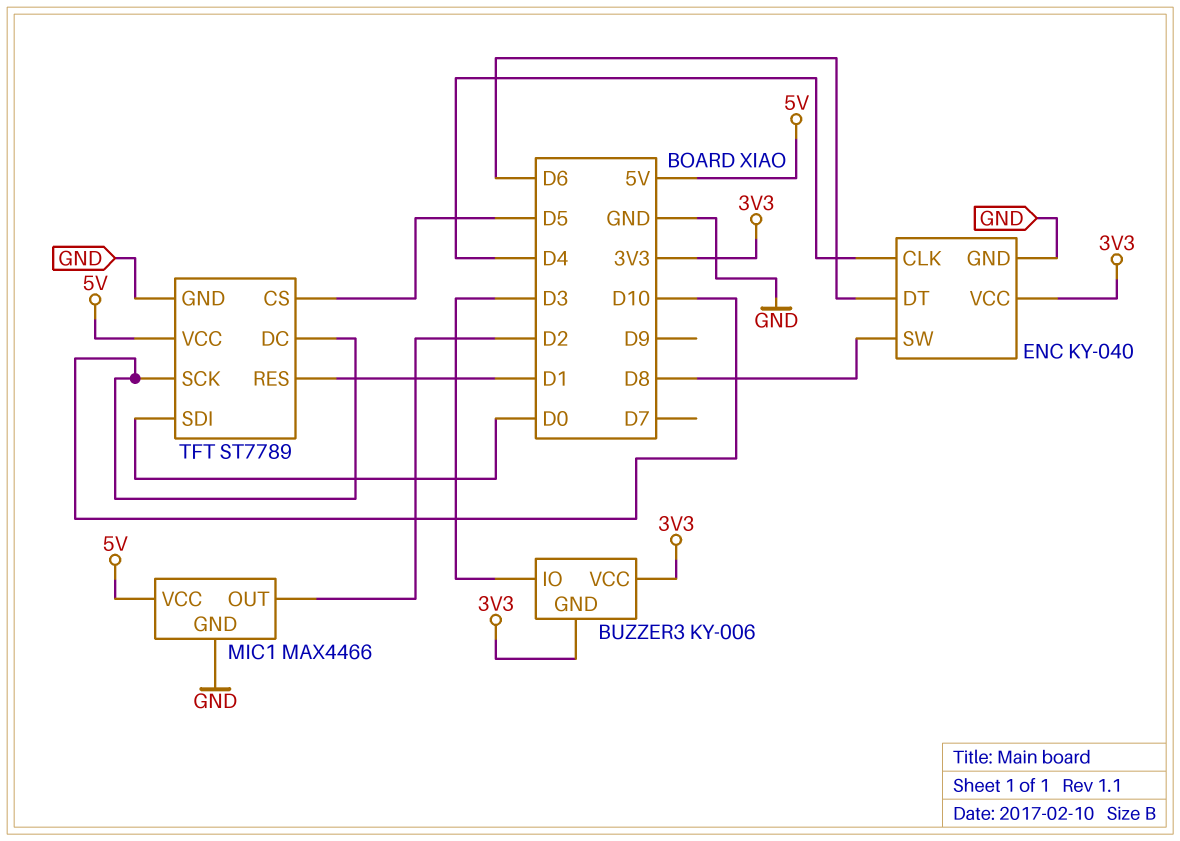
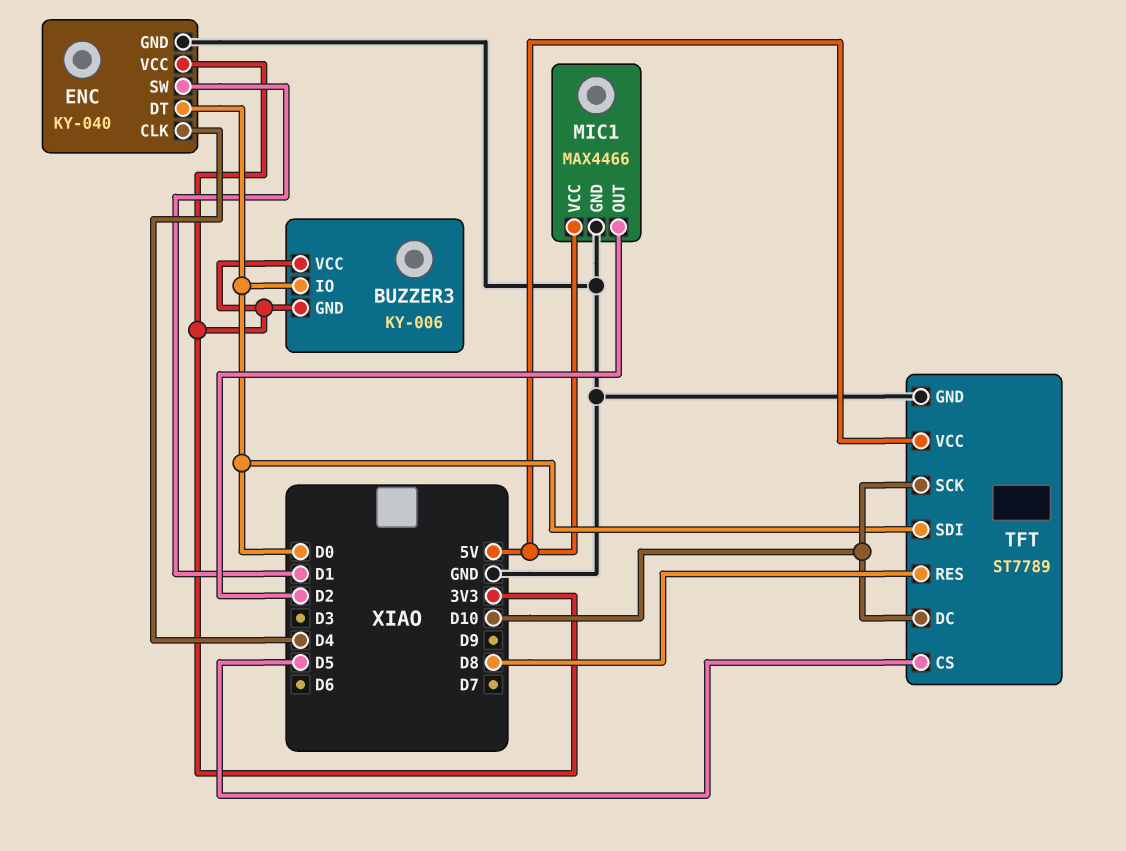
BUZZER3 pin IO: D3 -> D0
ENC pin DT: D6 -> D0
ENC pin SW: D8 -> D1
TFT pin RES: D1 -> D8

